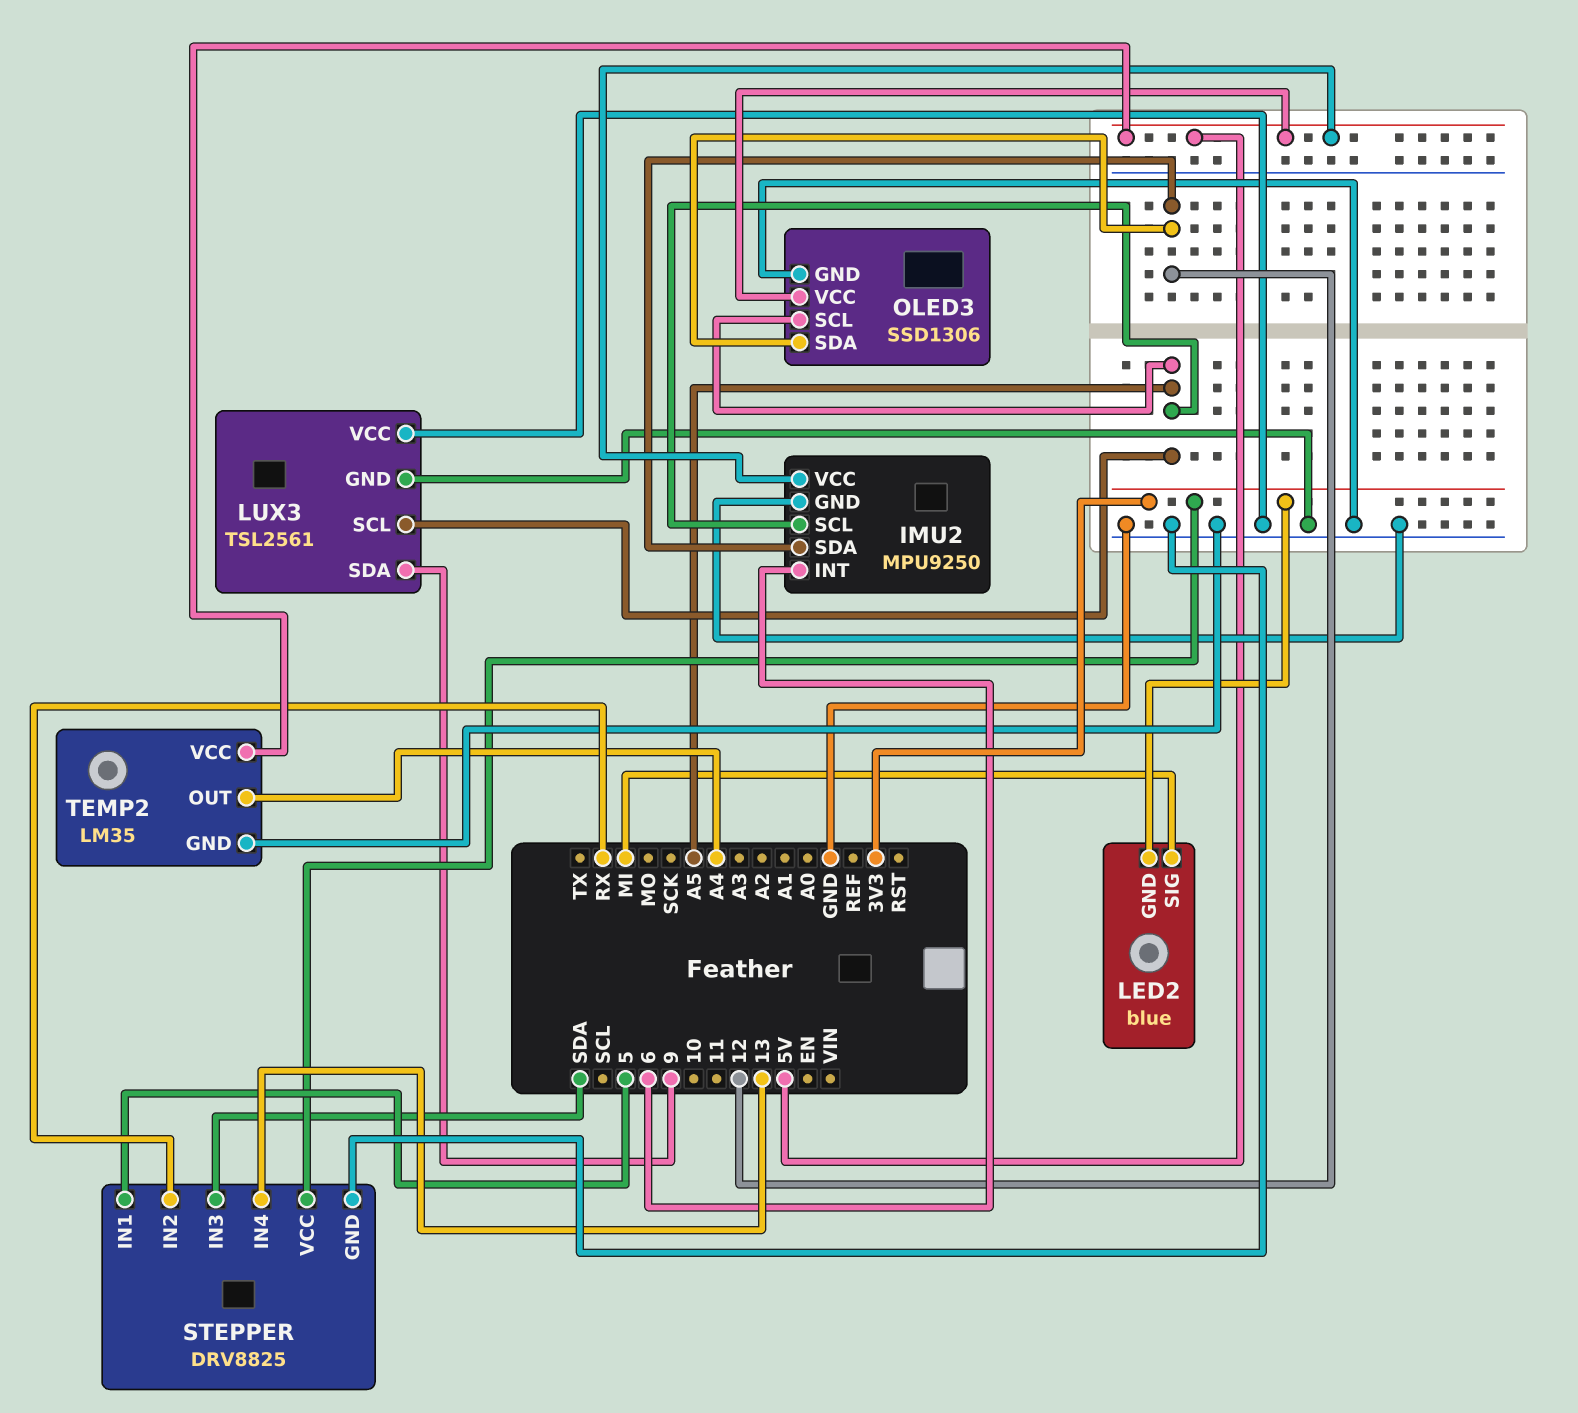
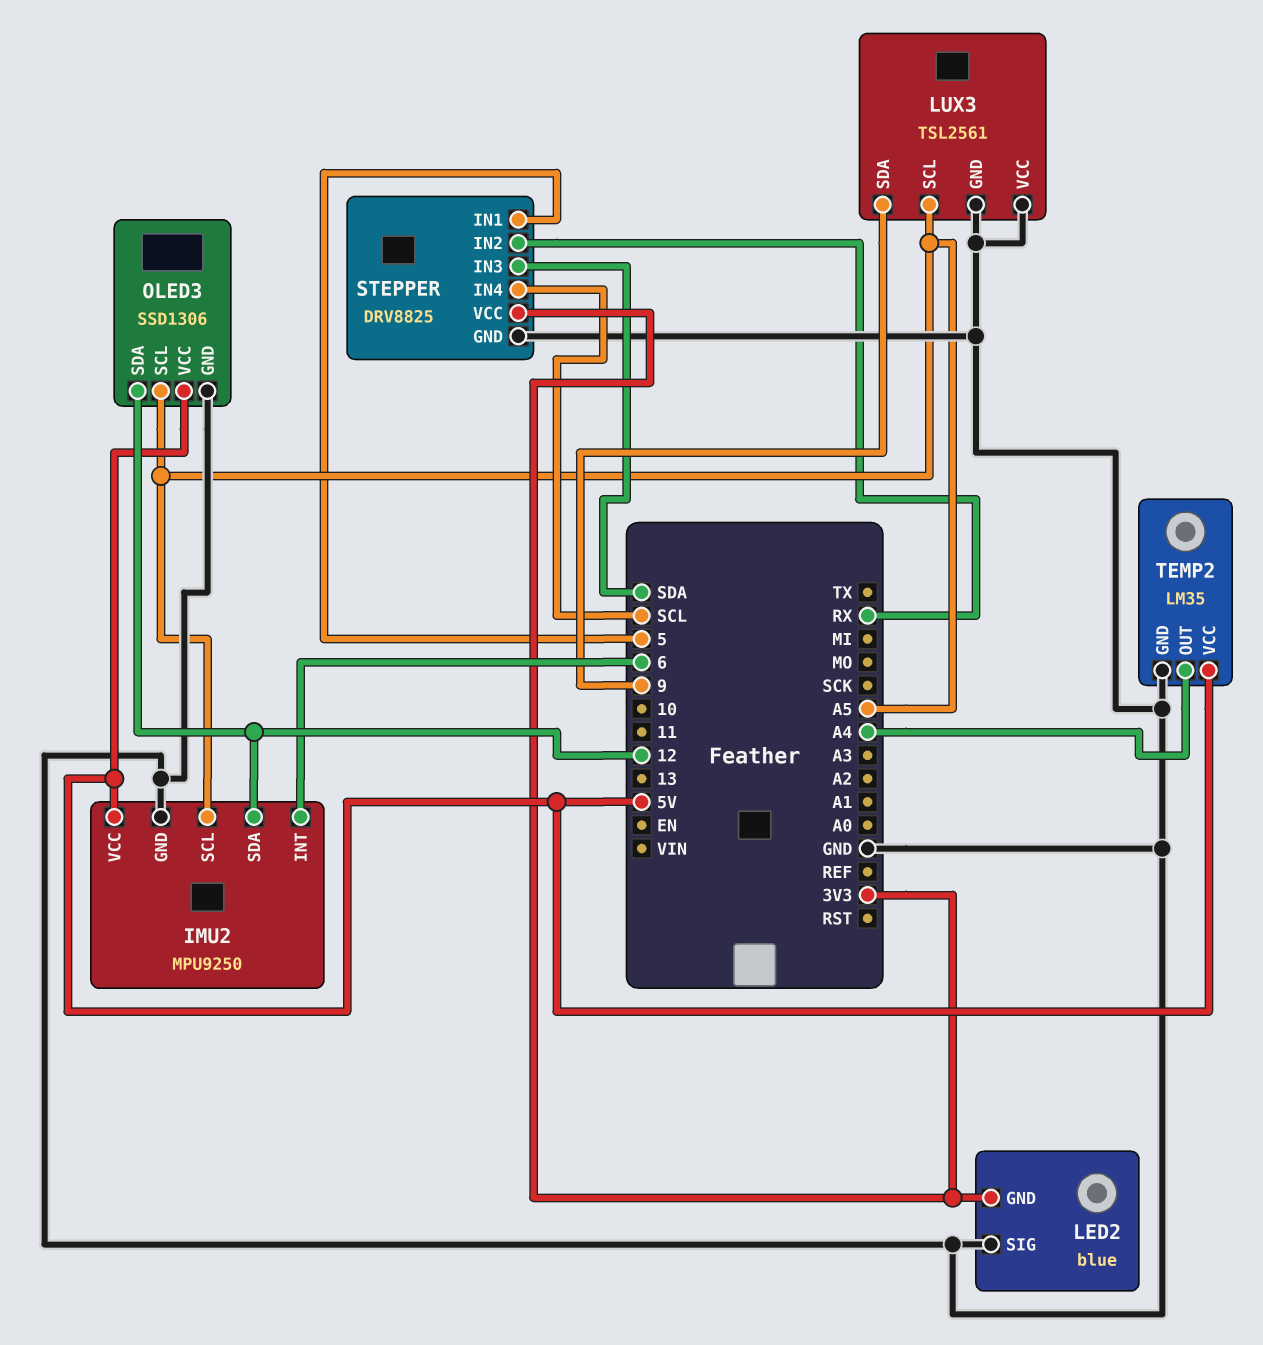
LED2 pin SIG: MI -> GND
STEPPER pin IN4: 13 -> SCL

